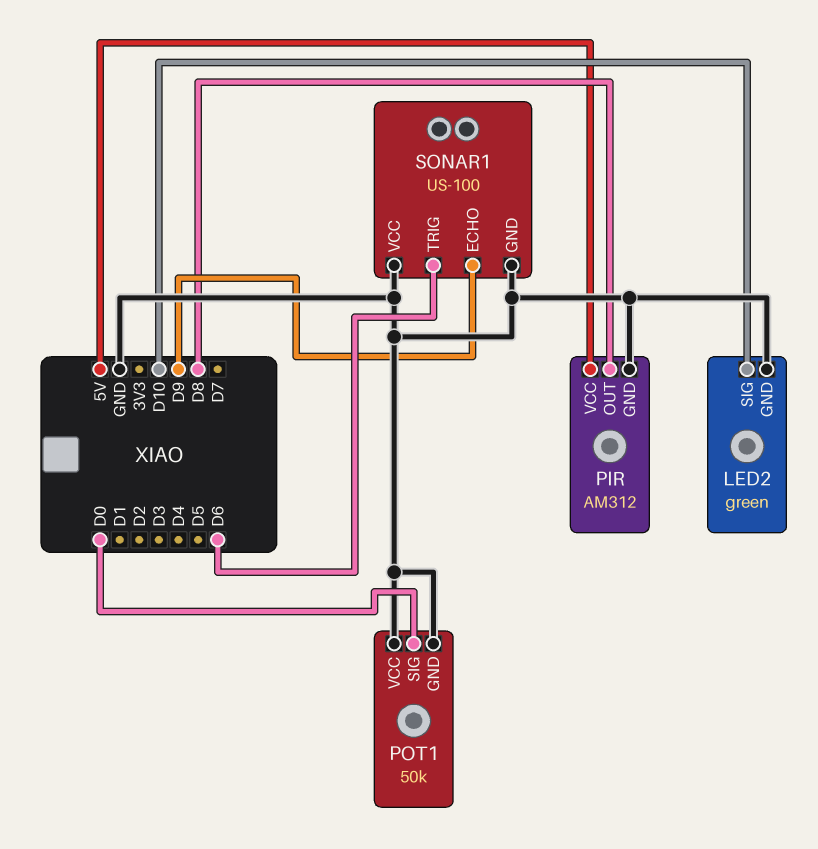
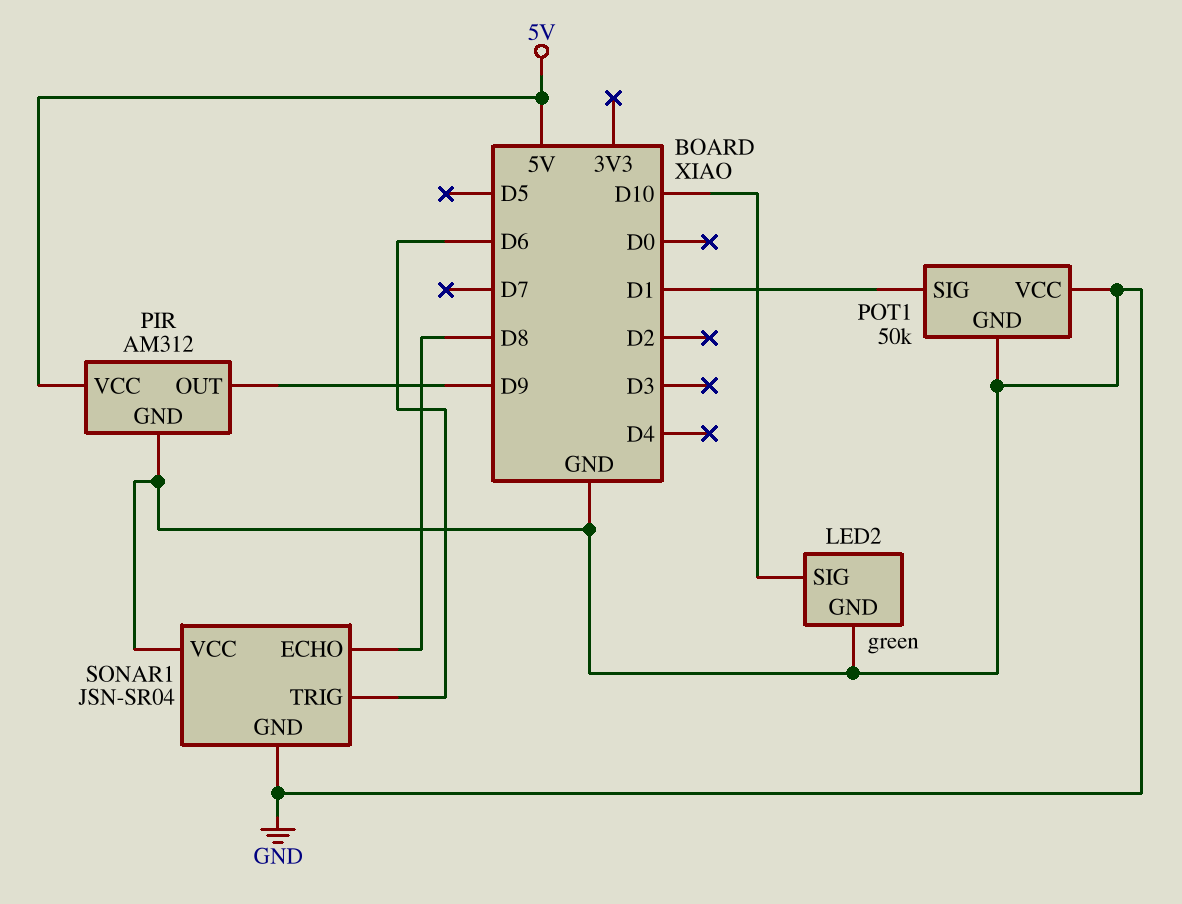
PIR pin OUT: D8 -> D9
POT1 pin SIG: D0 -> D1
SONAR1: US-100 -> JSN-SR04
SONAR1 pin ECHO: D9 -> D8

